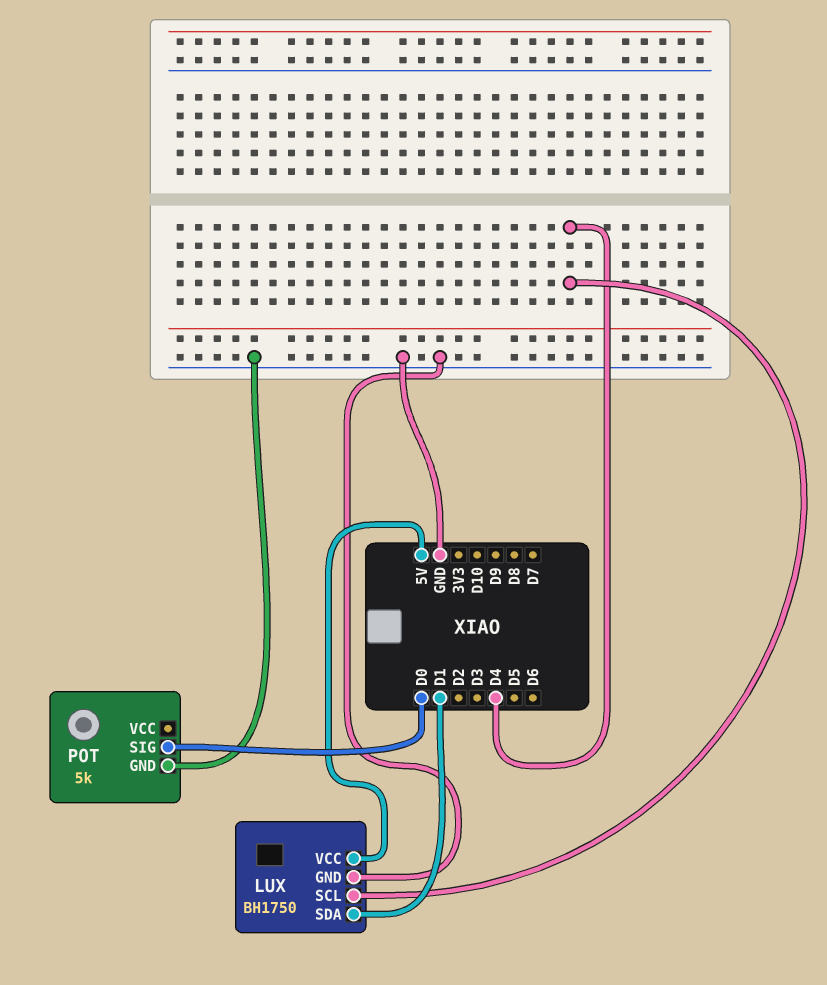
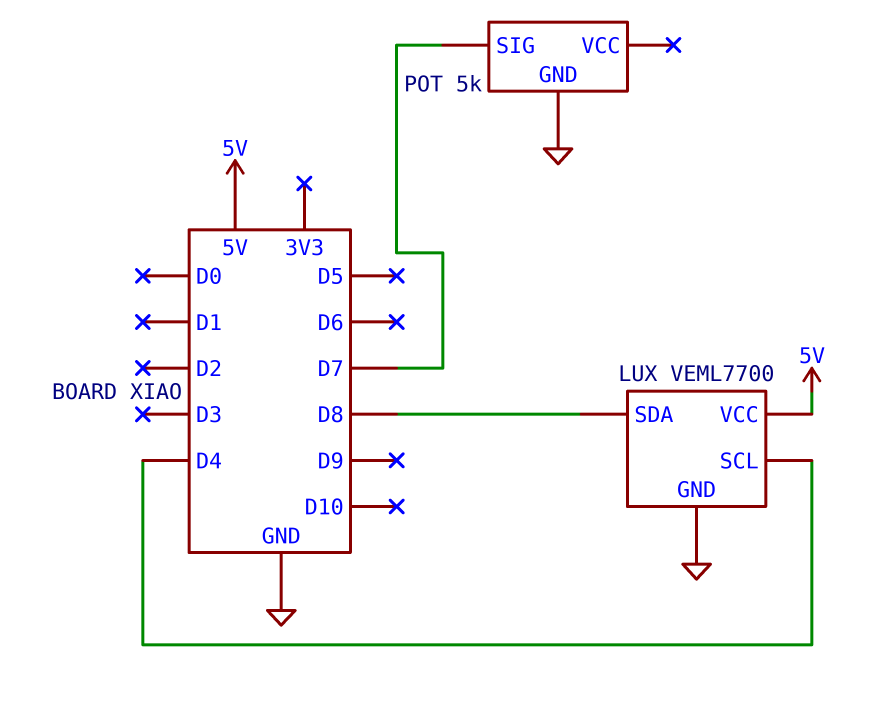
LUX: BH1750 -> VEML7700
LUX pin SDA: D1 -> D8
POT pin SIG: D0 -> D7

